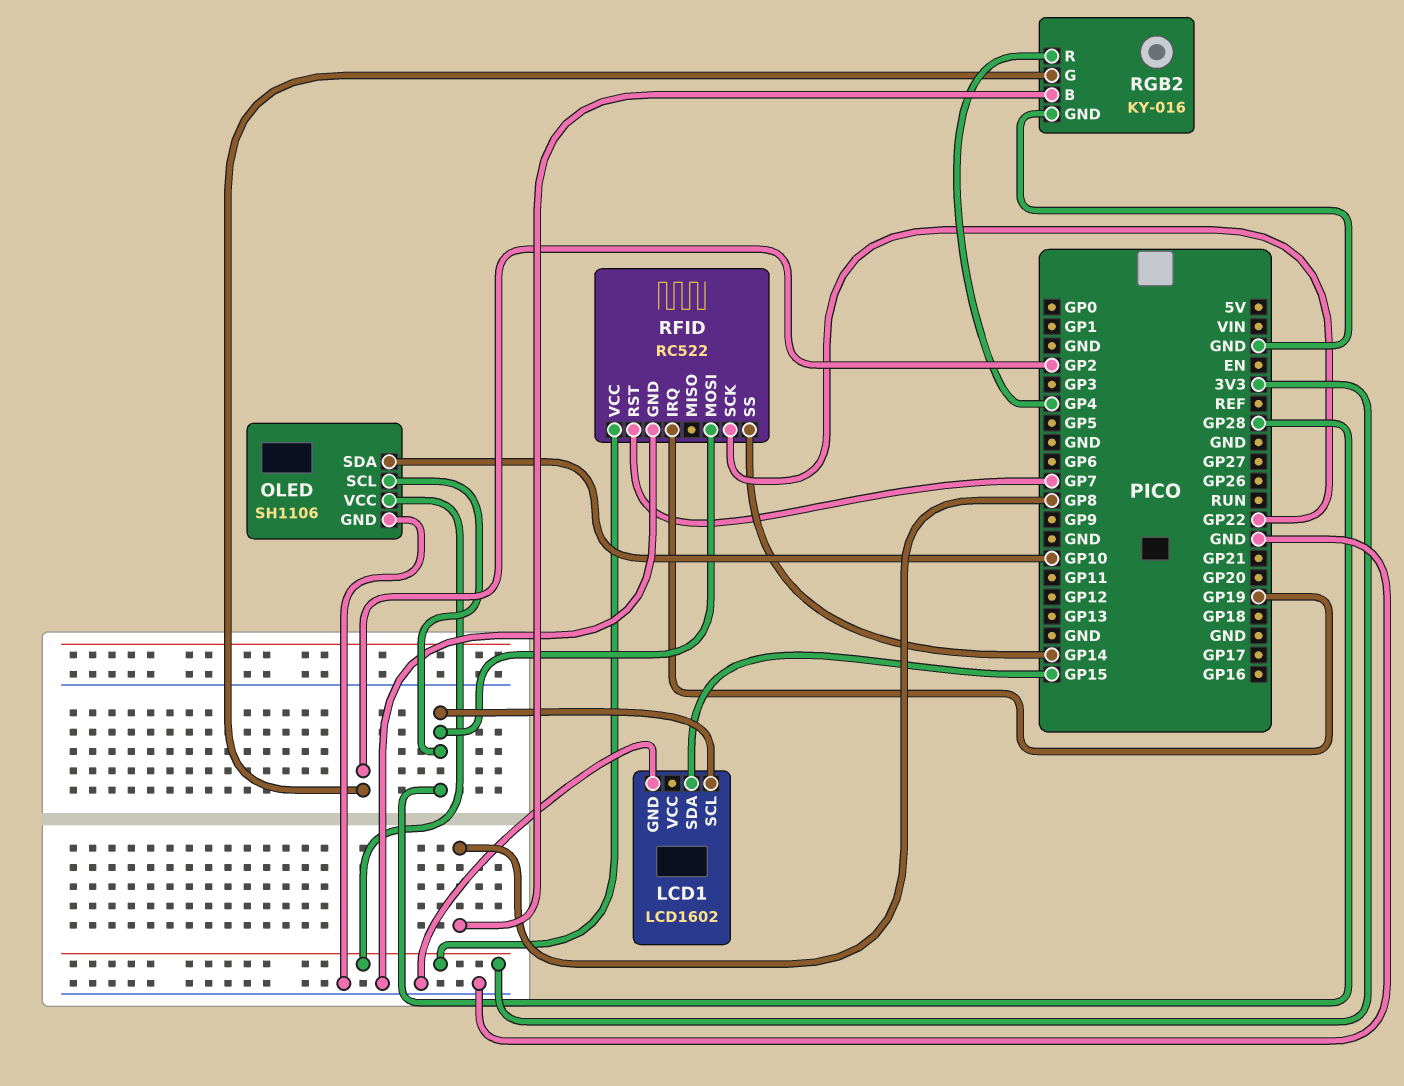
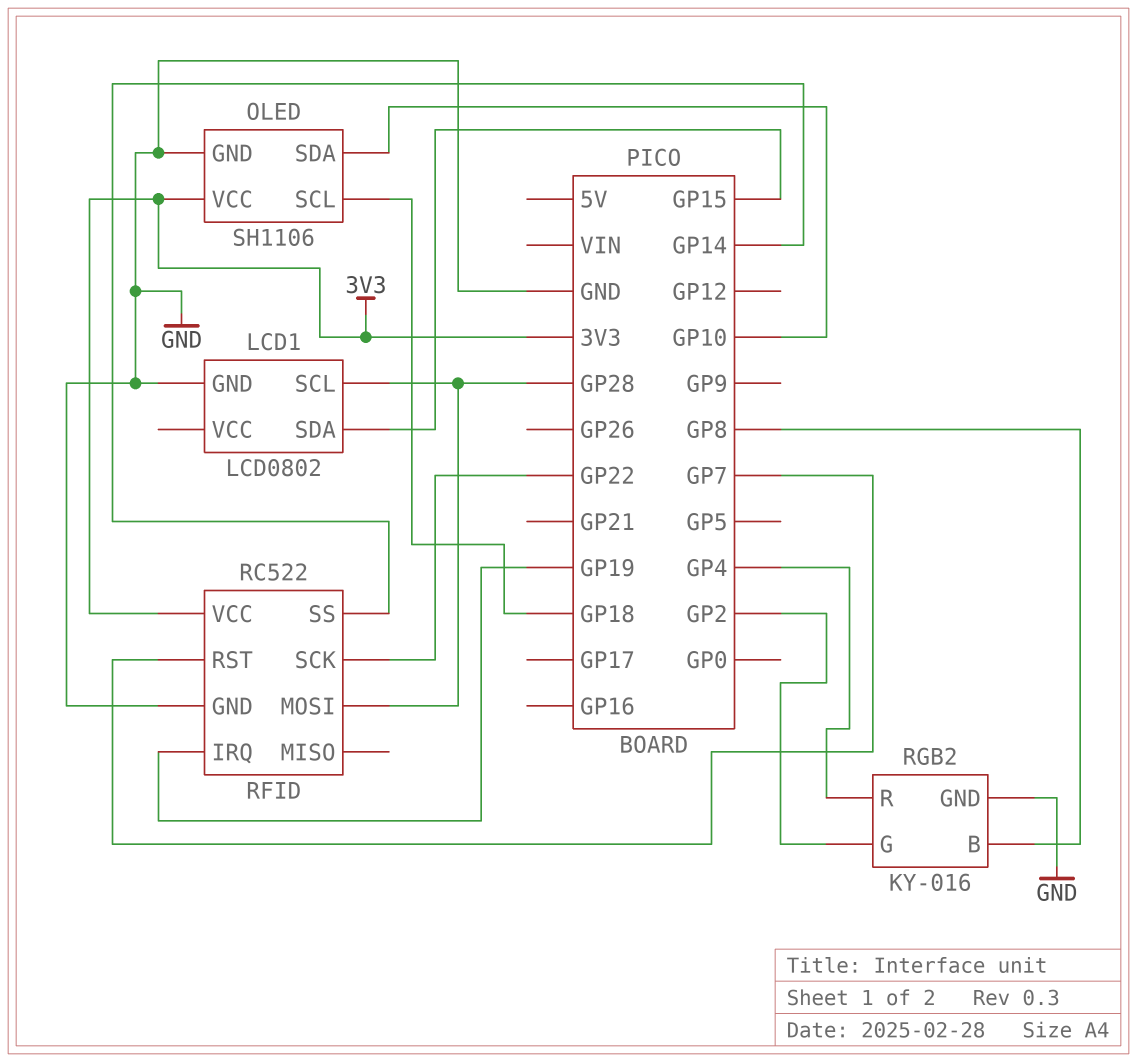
LCD1: LCD1602 -> LCD0802
OLED pin SCL: GP28 -> GP18

